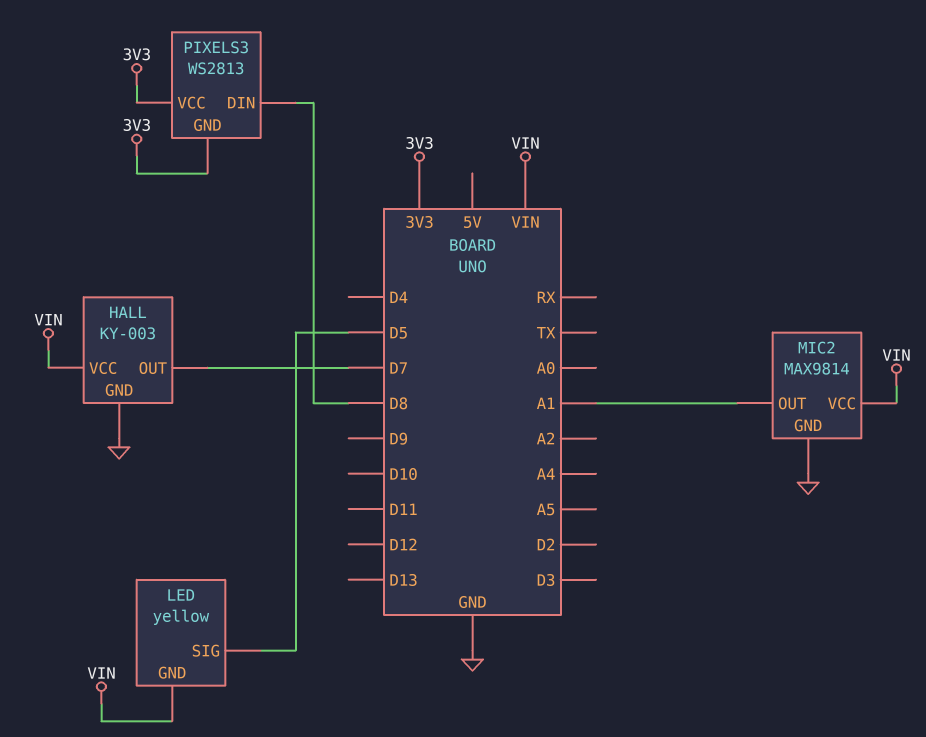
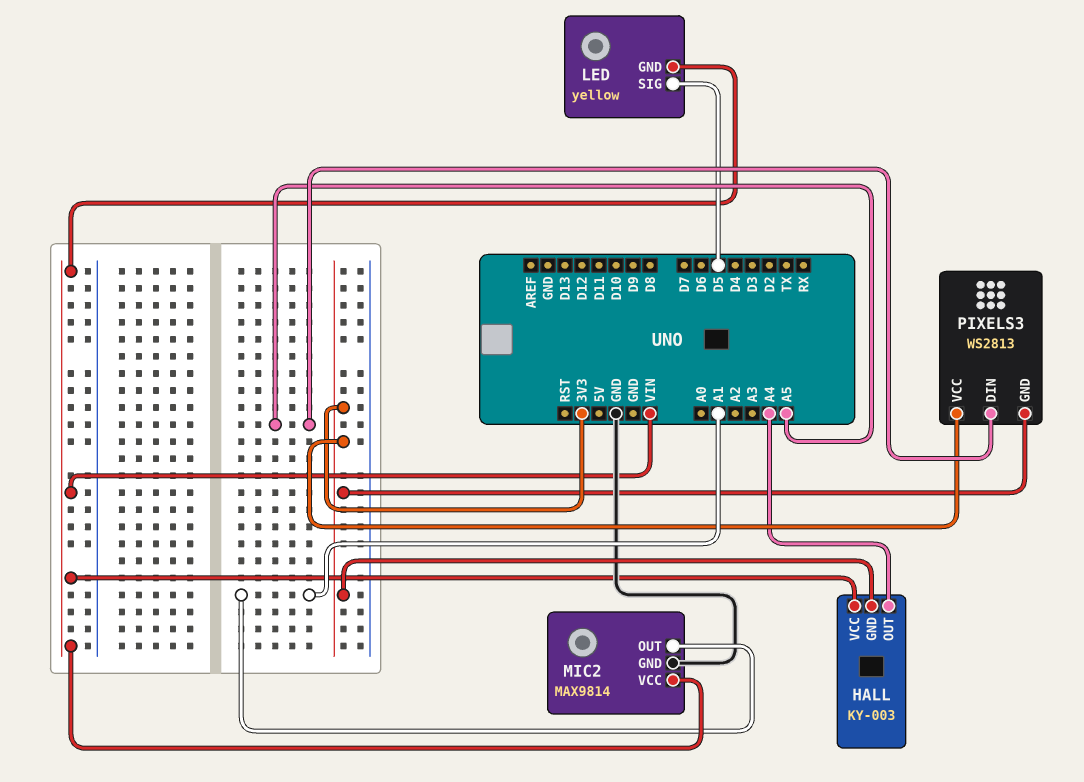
HALL pin GND: GND -> 3V3
HALL pin OUT: D7 -> A4
PIXELS3 pin DIN: D8 -> A5

